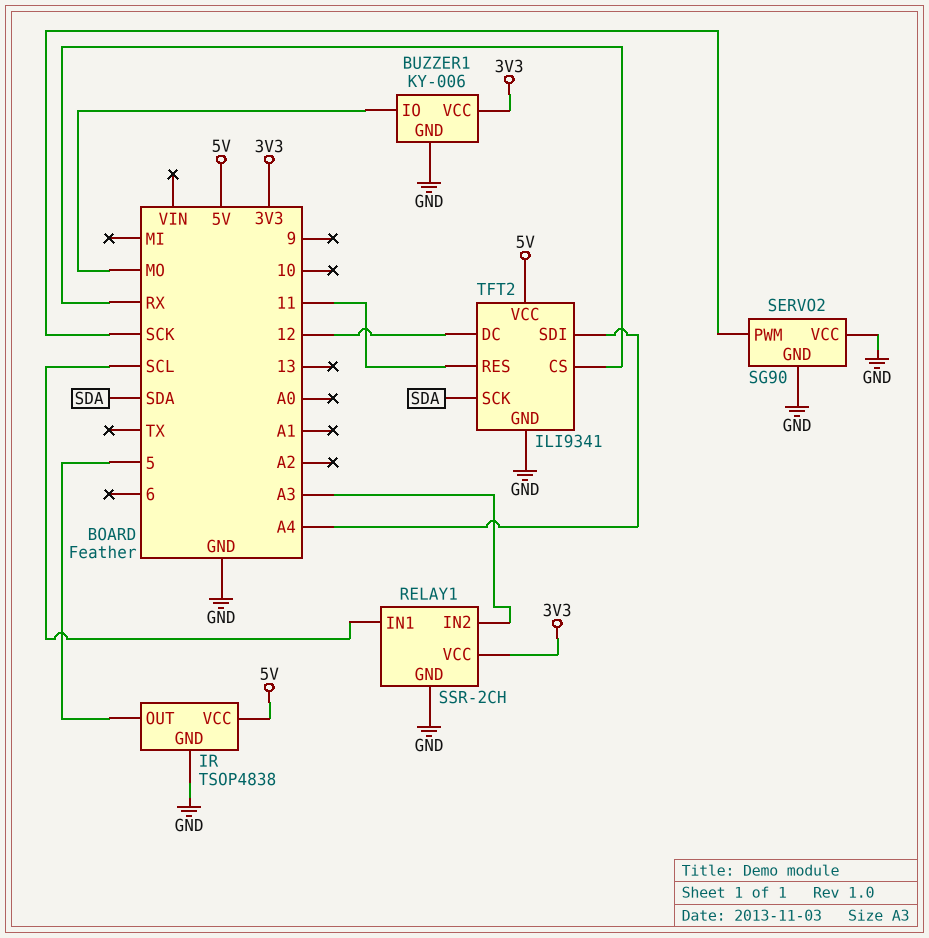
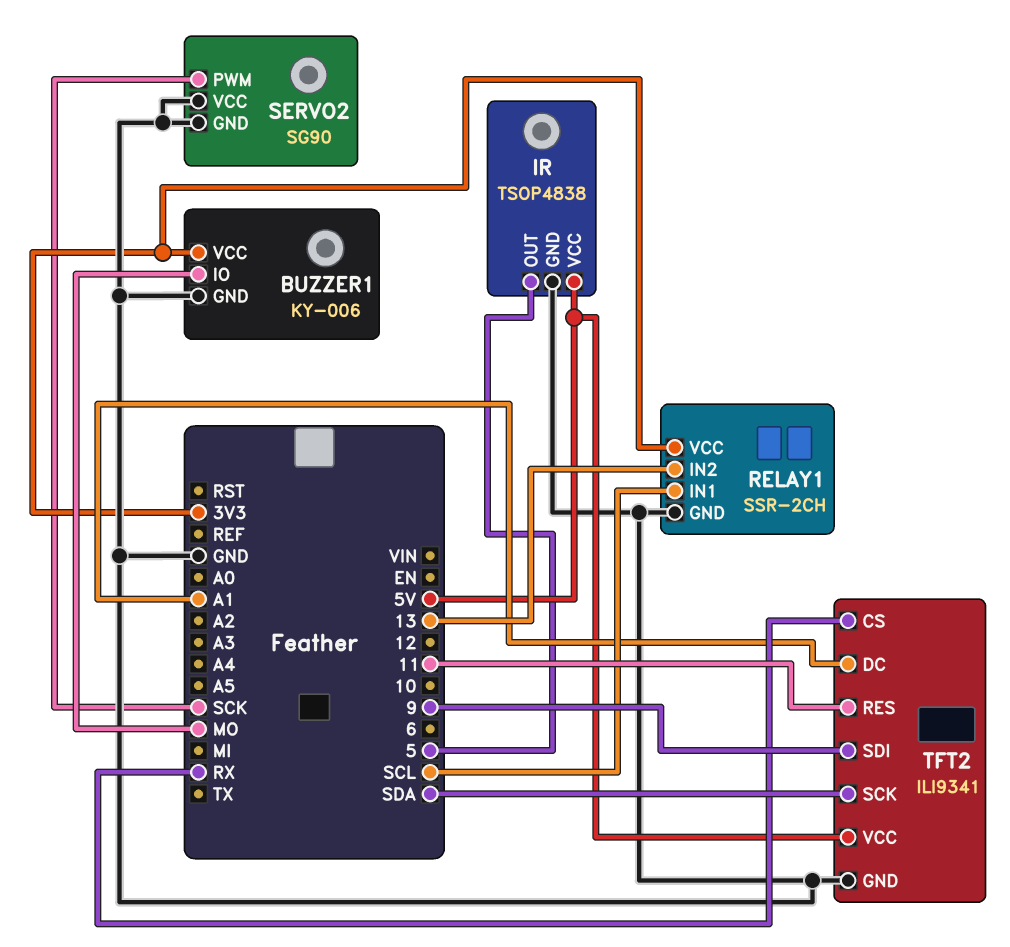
RELAY1 pin IN2: A3 -> 13
TFT2 pin DC: 12 -> A1
TFT2 pin SDI: A4 -> 9

